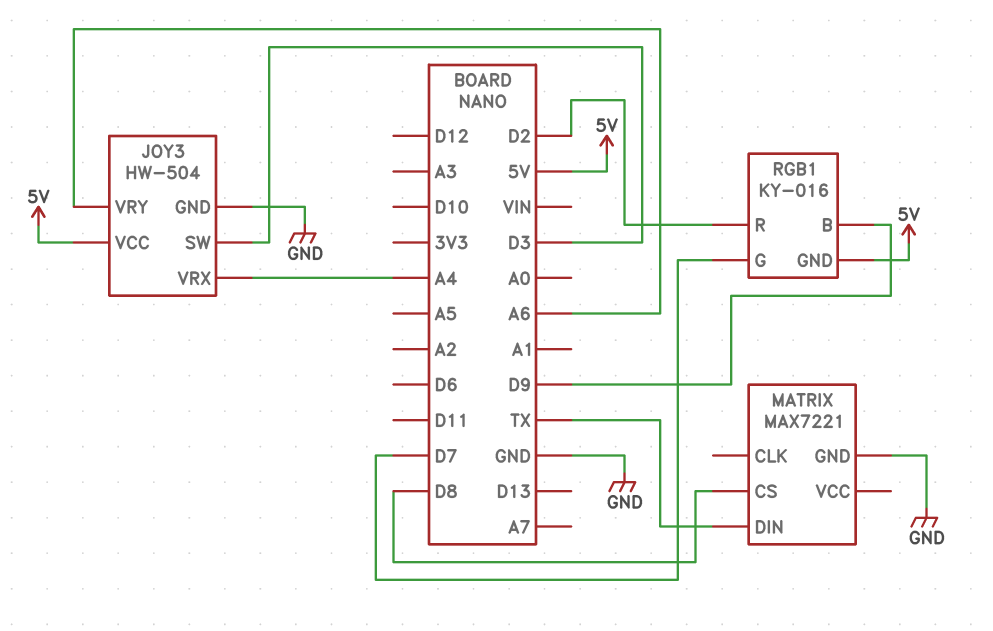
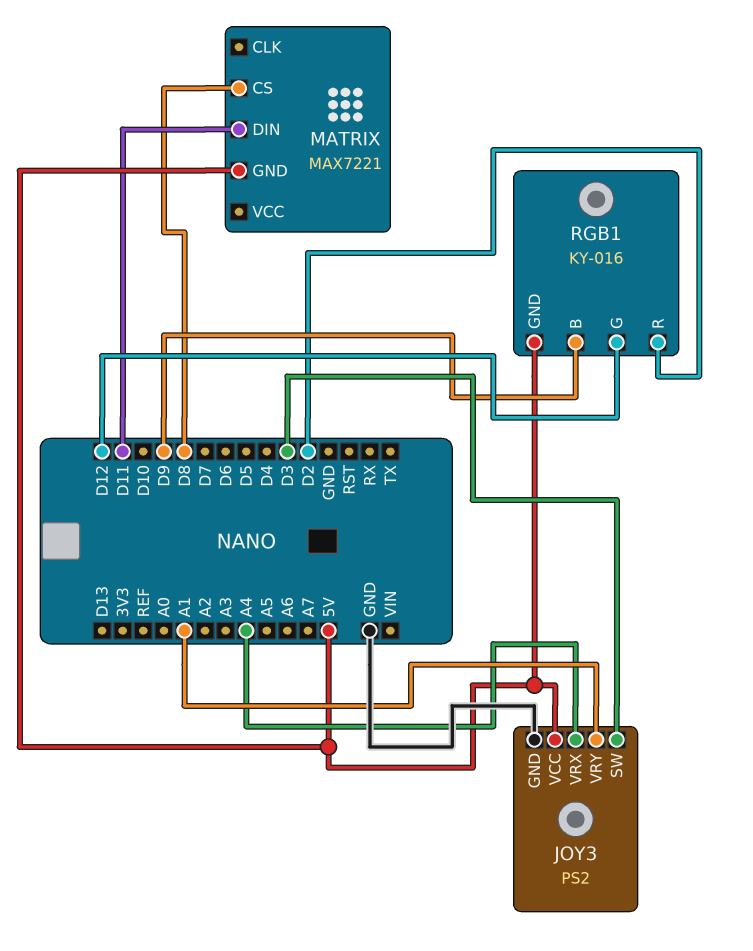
JOY3: HW-504 -> PS2
JOY3 pin VRY: A6 -> A1
MATRIX pin DIN: TX -> D11
MATRIX pin GND: GND -> 5V
RGB1 pin G: D7 -> D12

